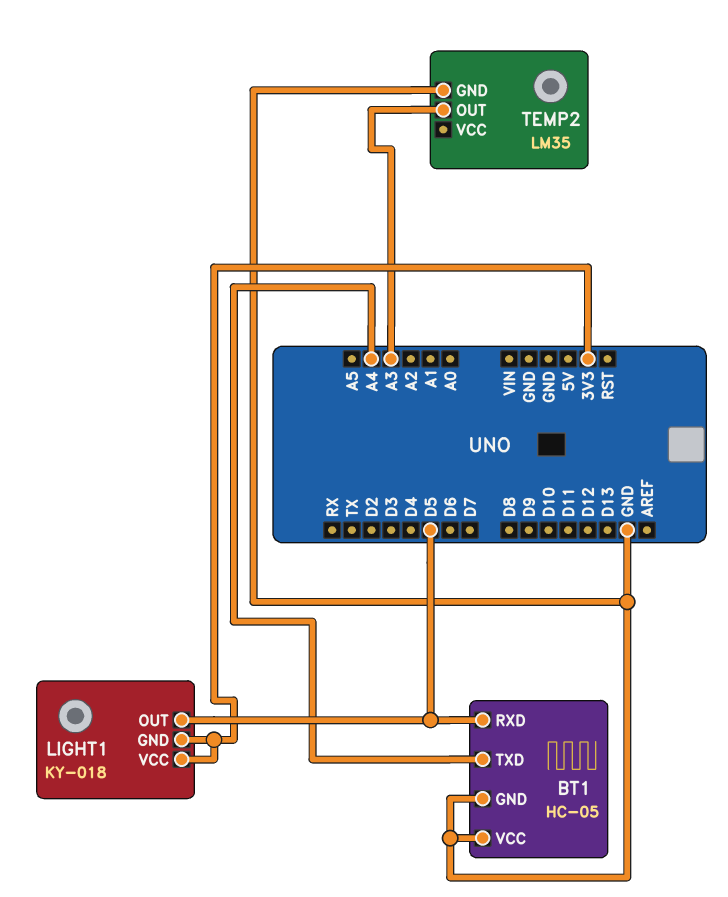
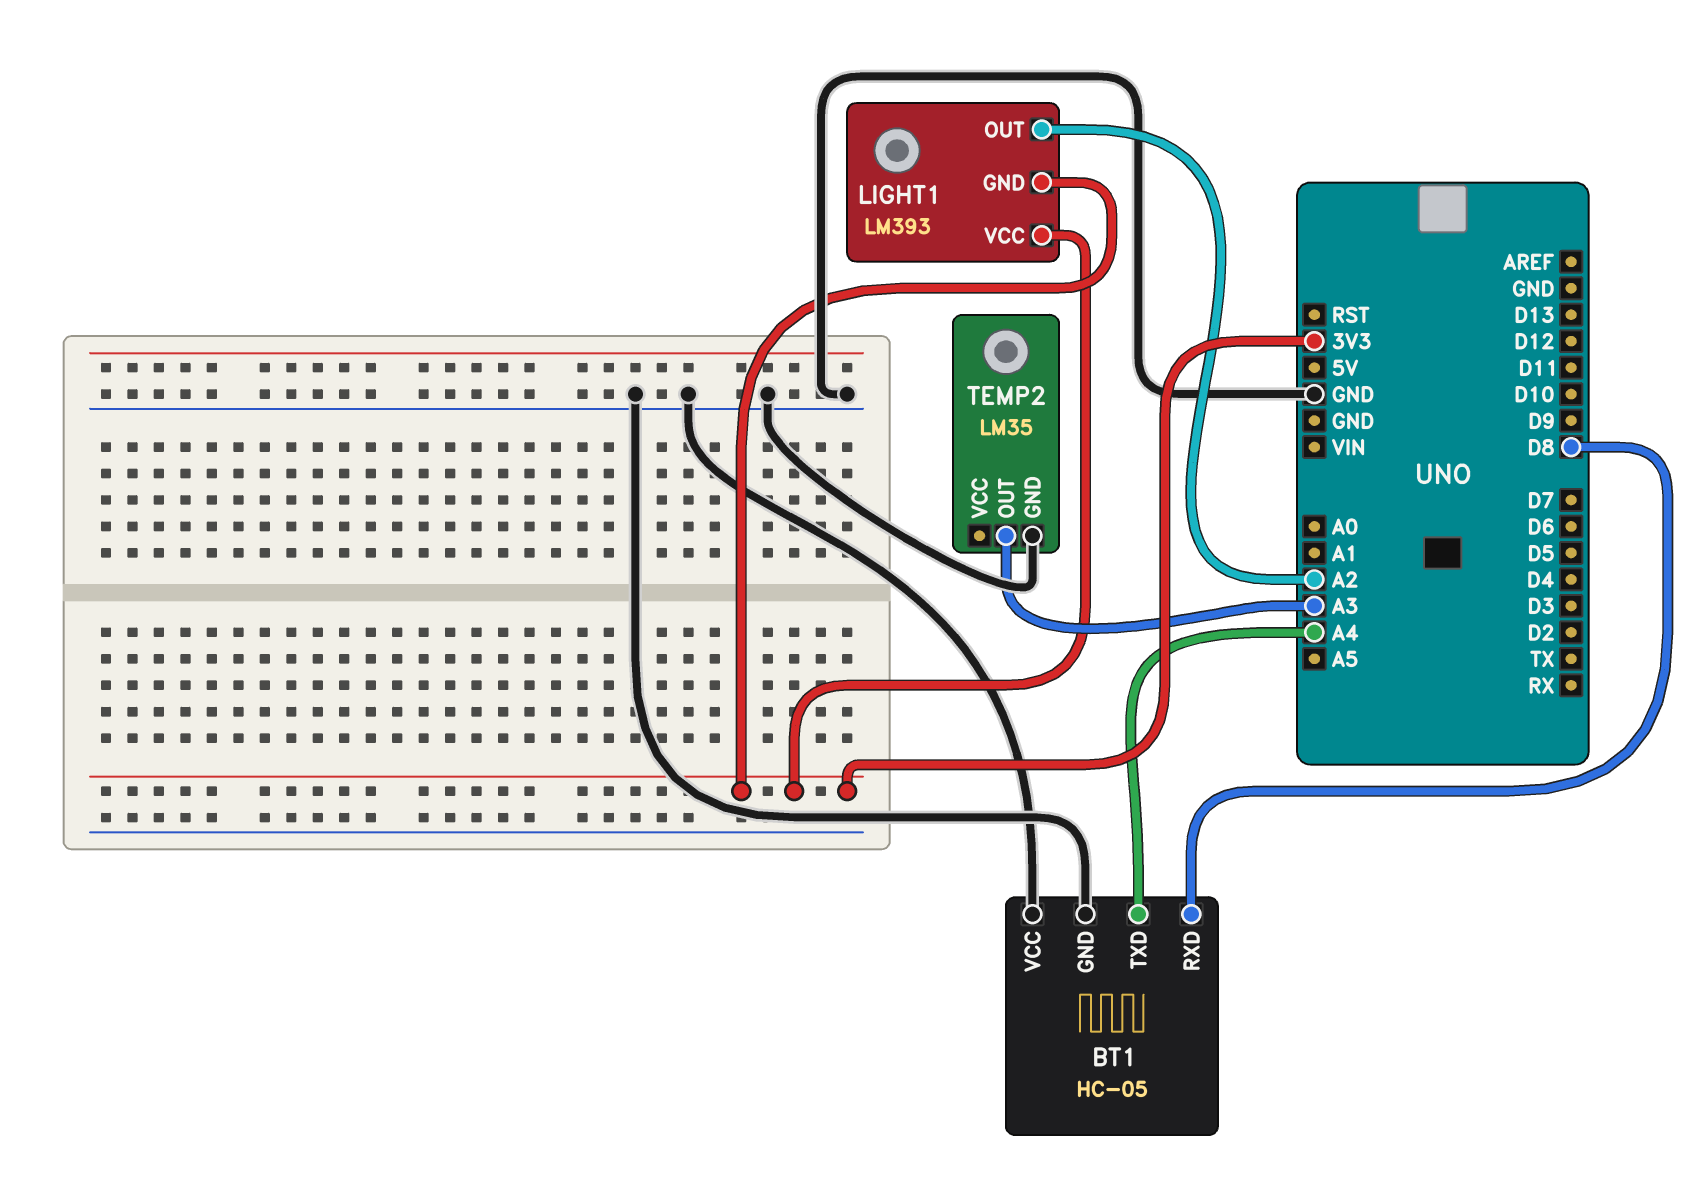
BT1 pin RXD: D5 -> D8
LIGHT1: KY-018 -> LM393
LIGHT1 pin OUT: D5 -> A2

